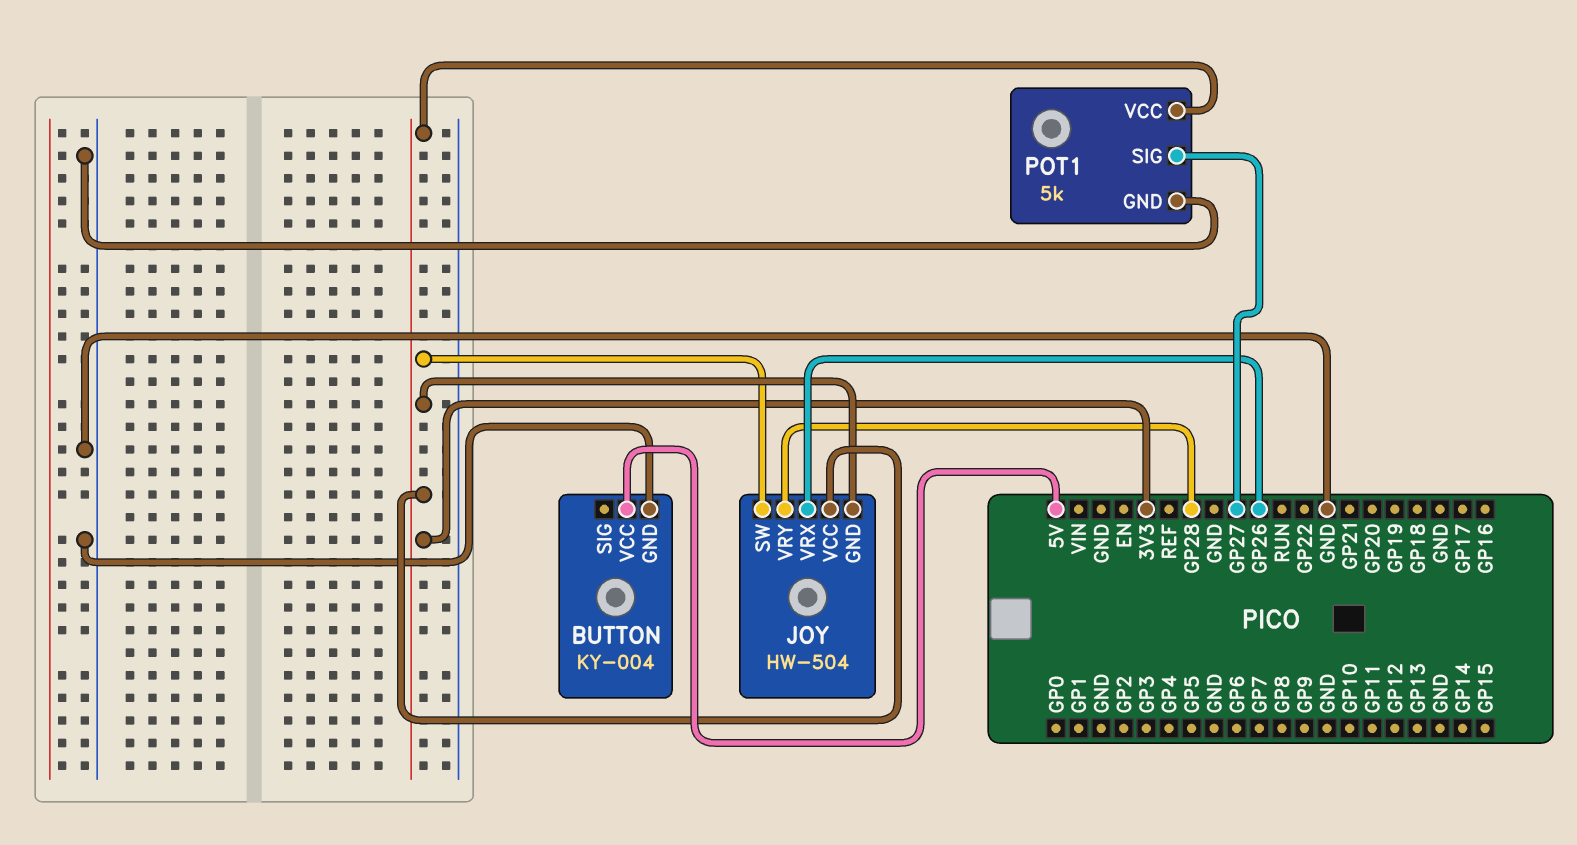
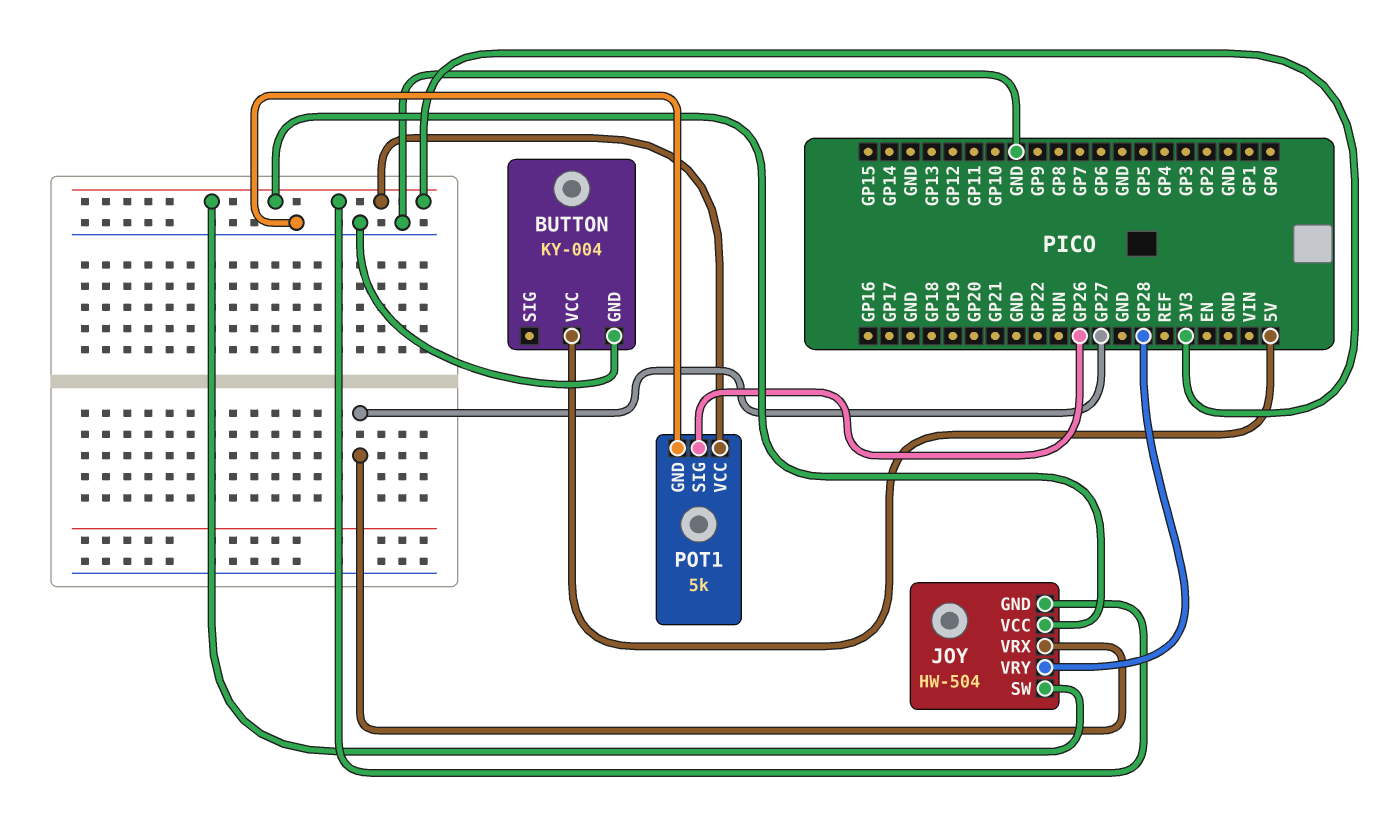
JOY pin VRX: GP26 -> GP27
POT1 pin SIG: GP27 -> GP26

